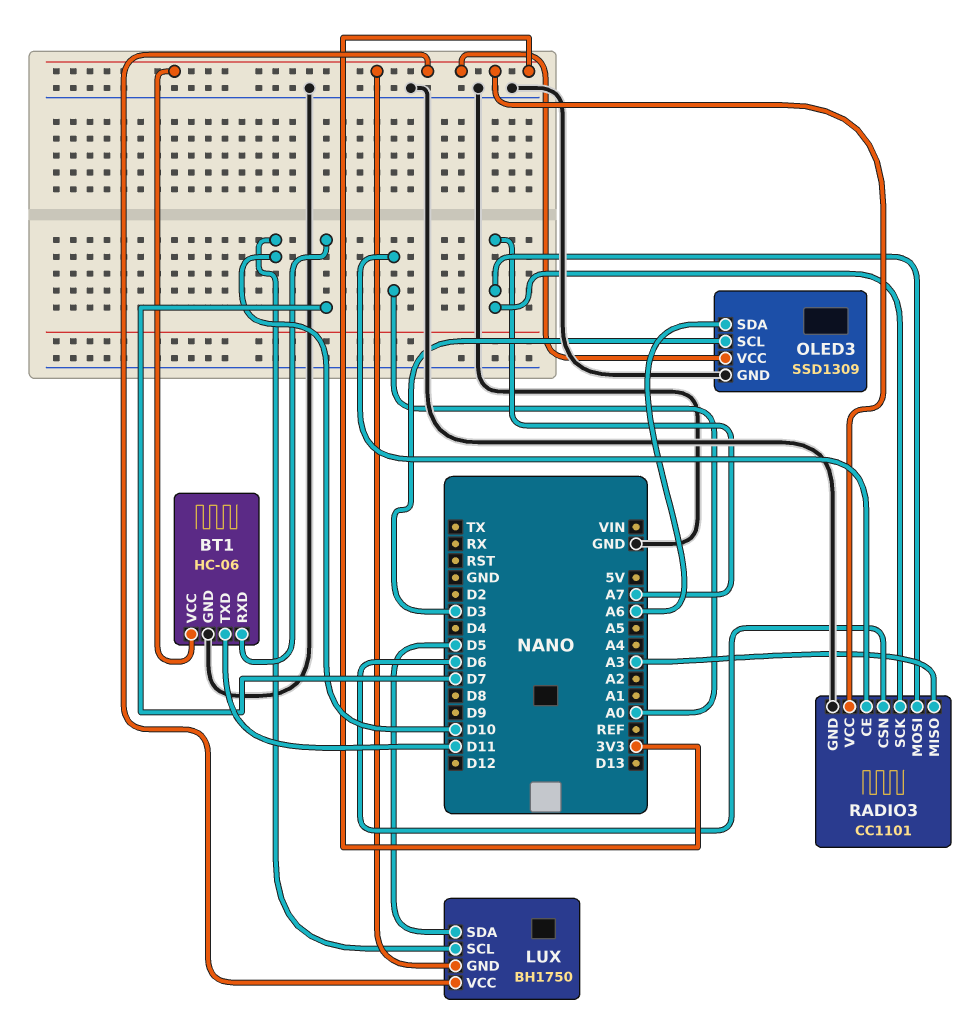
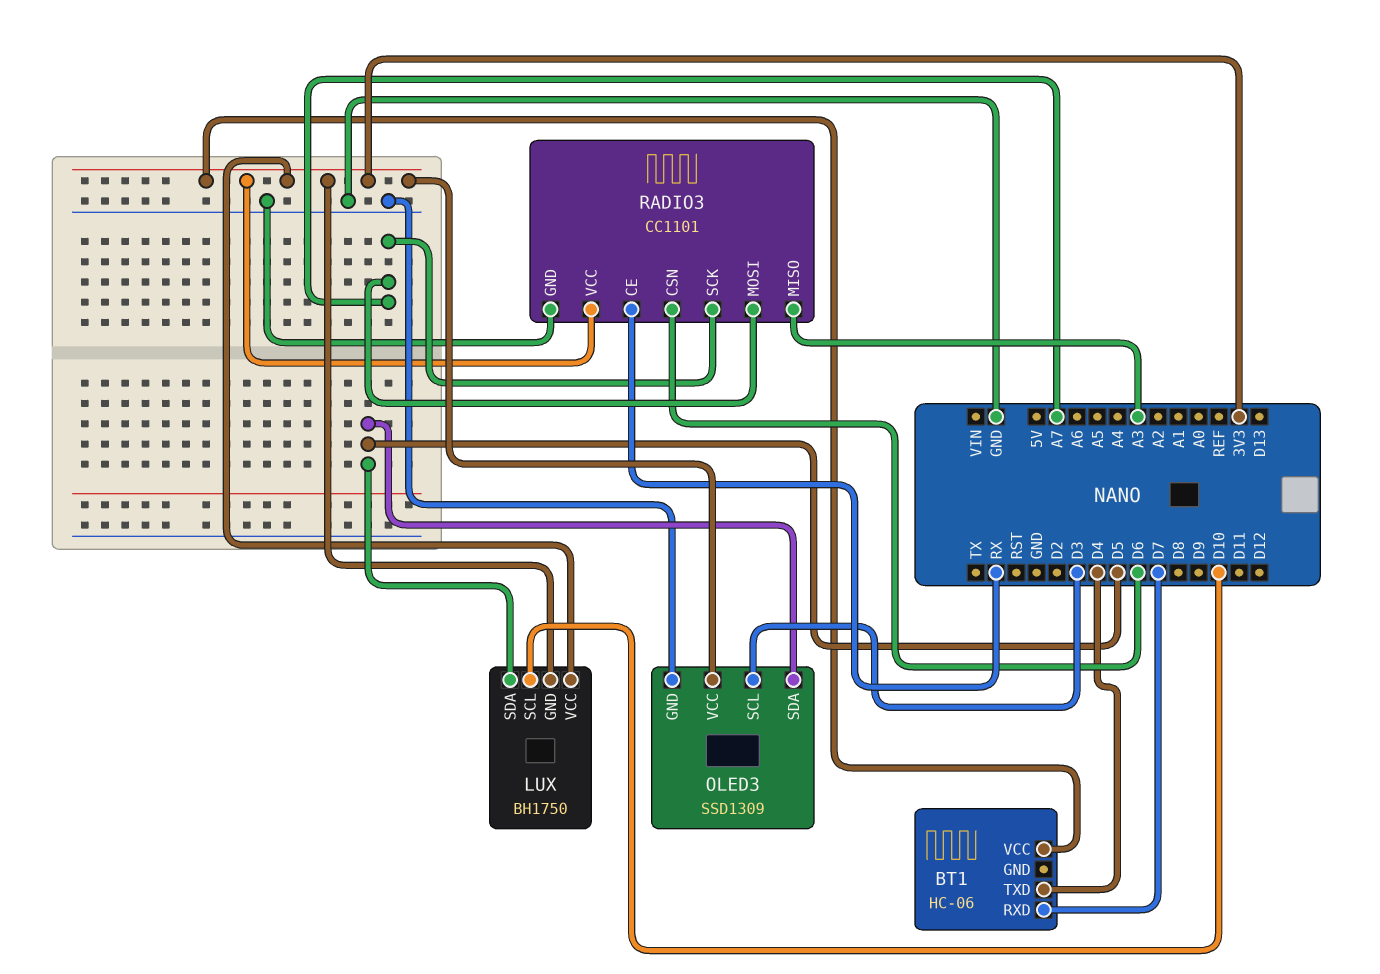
BT1 pin GND: GND -> none
BT1 pin TXD: D11 -> D4
OLED3 pin SDA: A6 -> D5
RADIO3 pin CE: A0 -> RX

